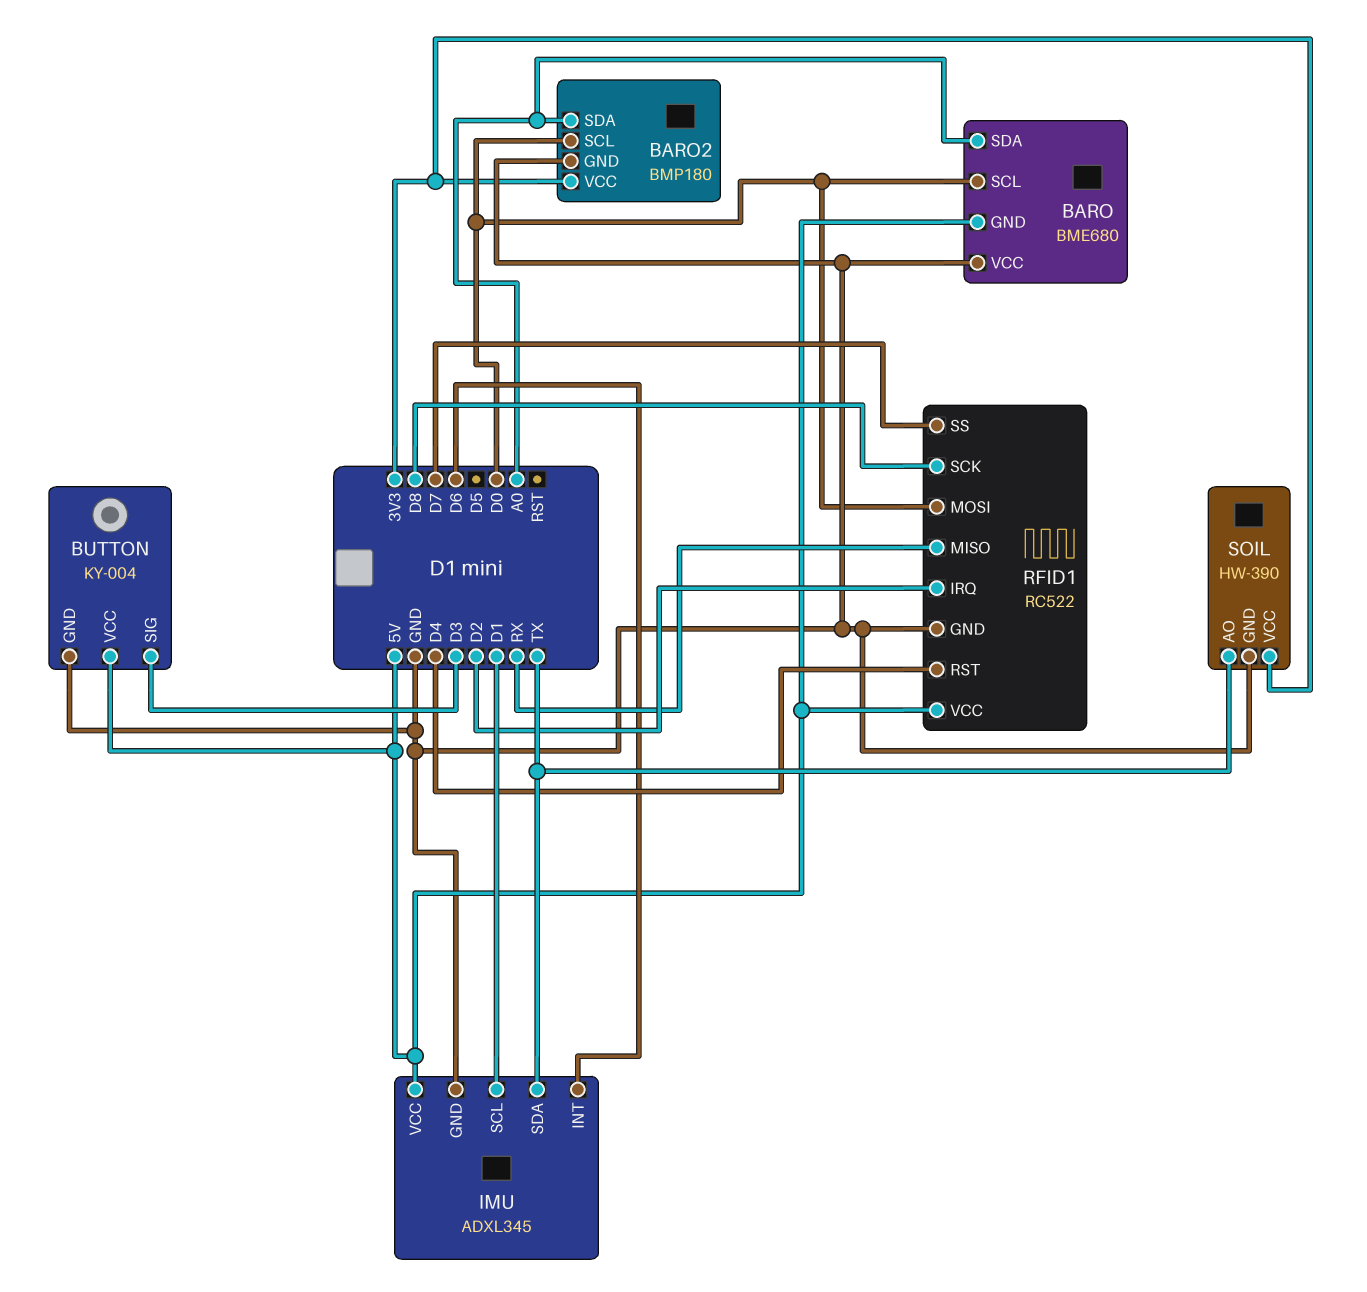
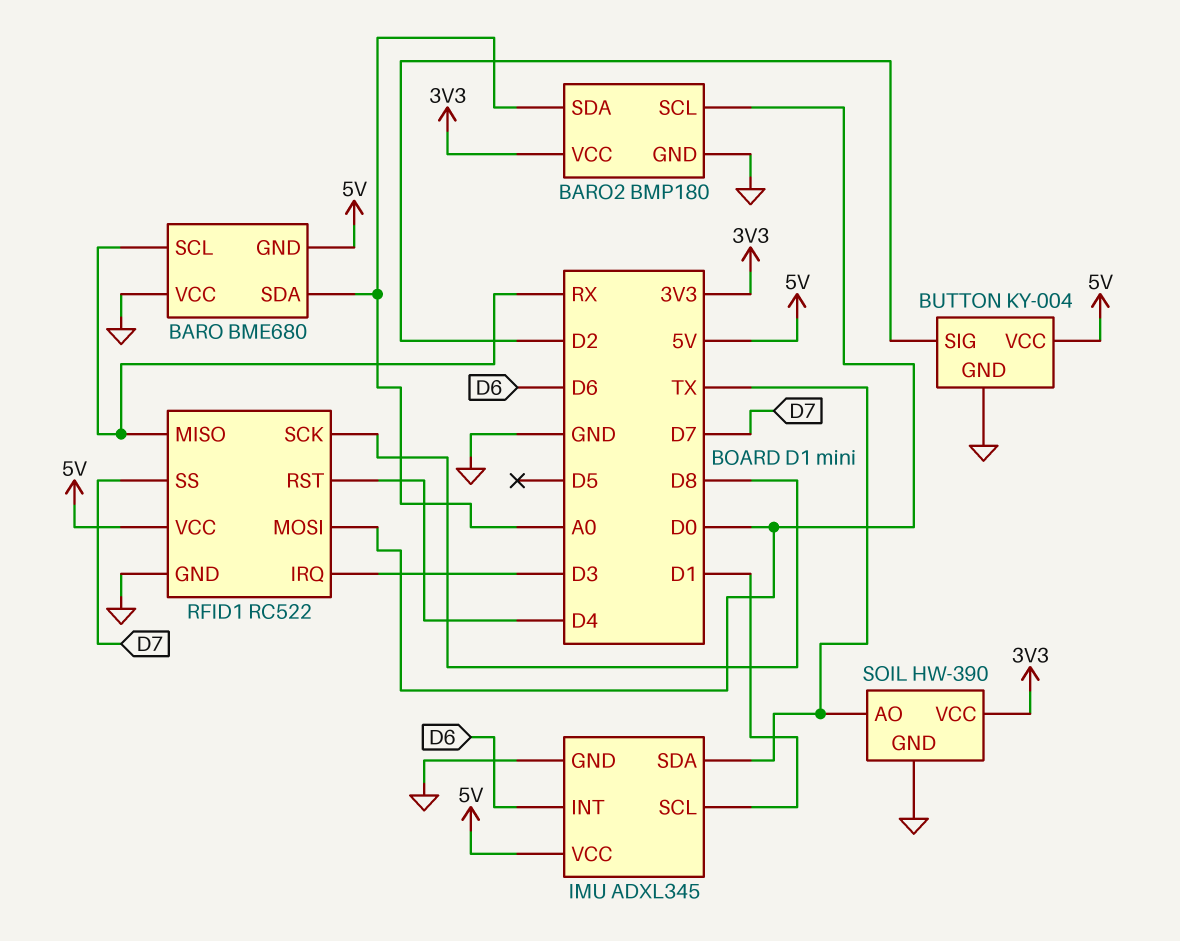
BARO pin SCL: D0 -> RX
BUTTON pin SIG: D3 -> D2
RFID1 pin IRQ: D2 -> D3

